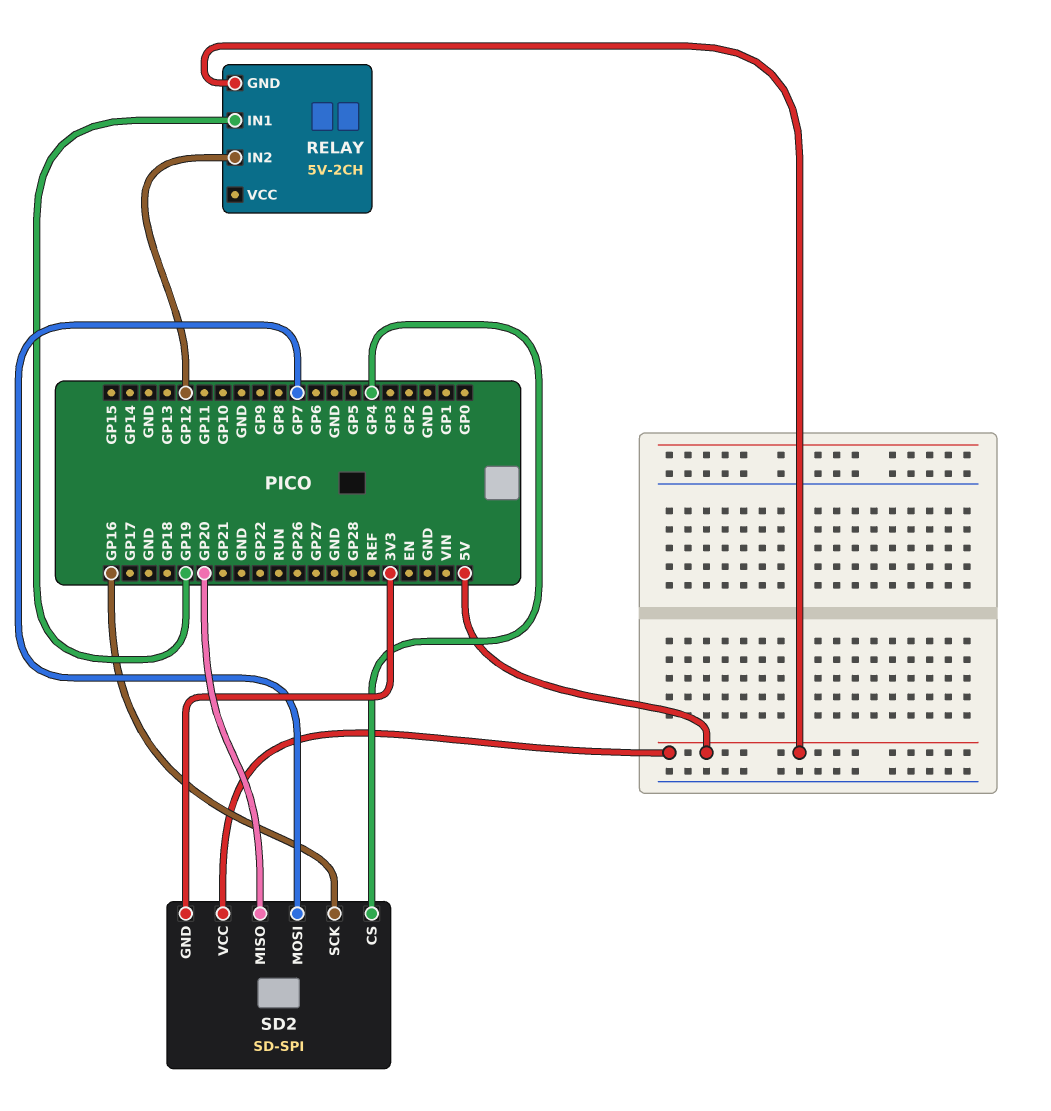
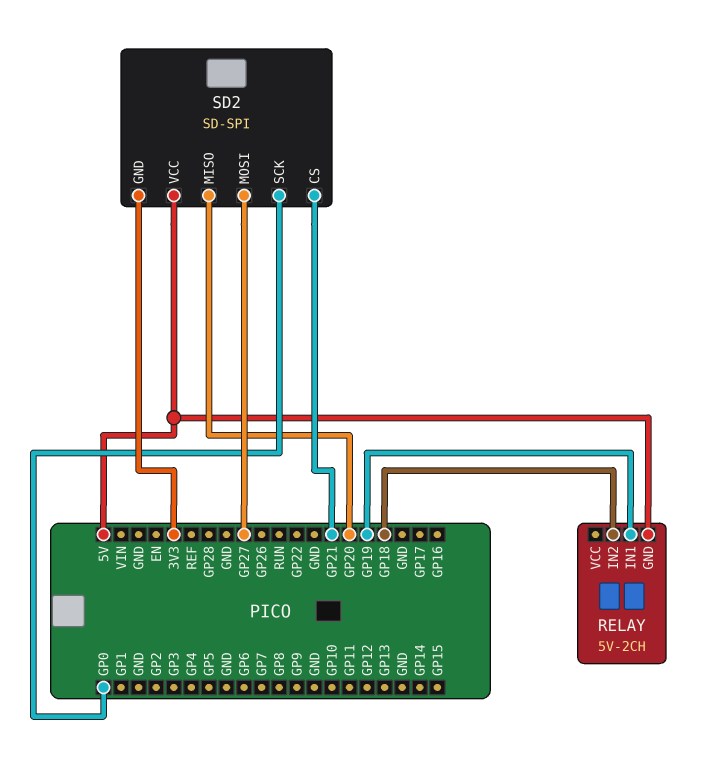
RELAY pin IN2: GP12 -> GP18
SD2 pin CS: GP4 -> GP21
SD2 pin MOSI: GP7 -> GP27
SD2 pin SCK: GP16 -> GP0

